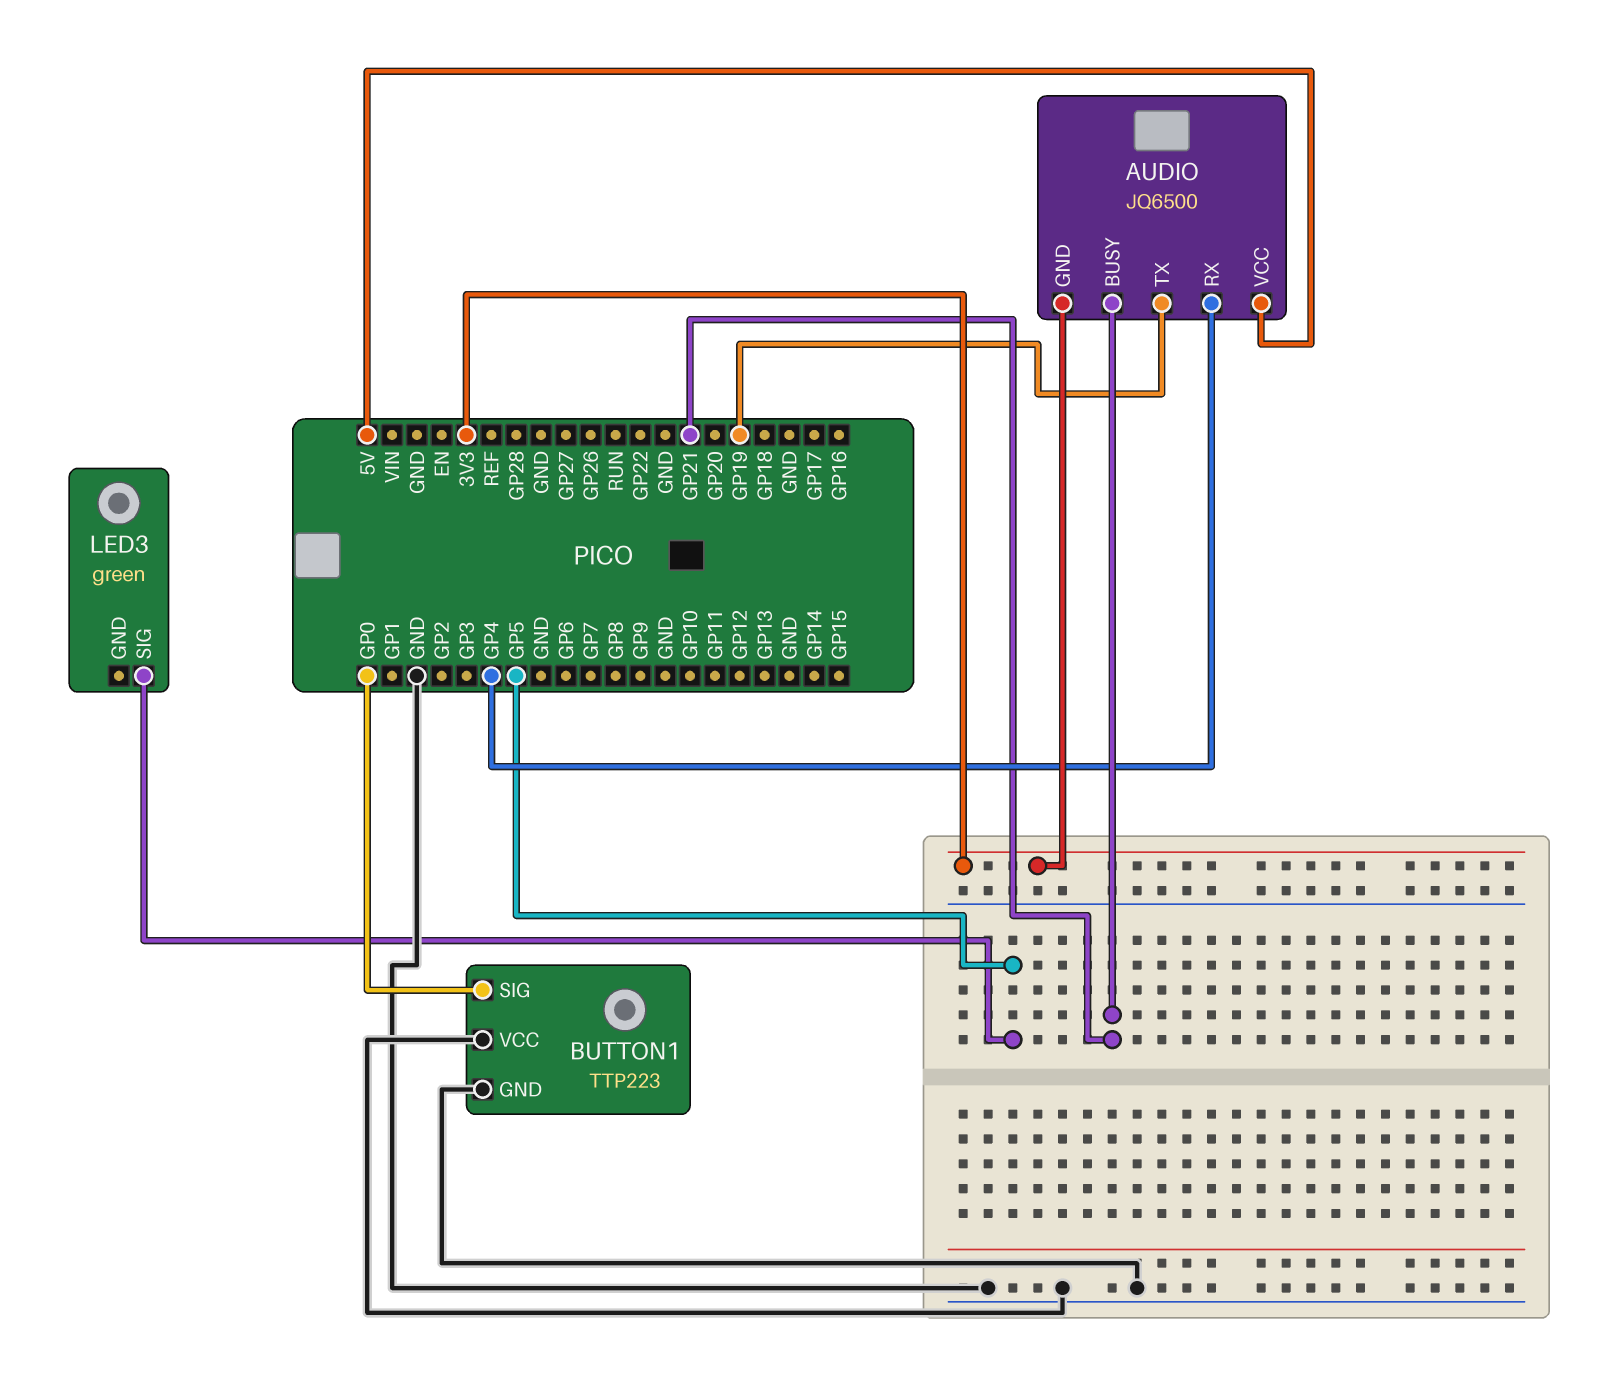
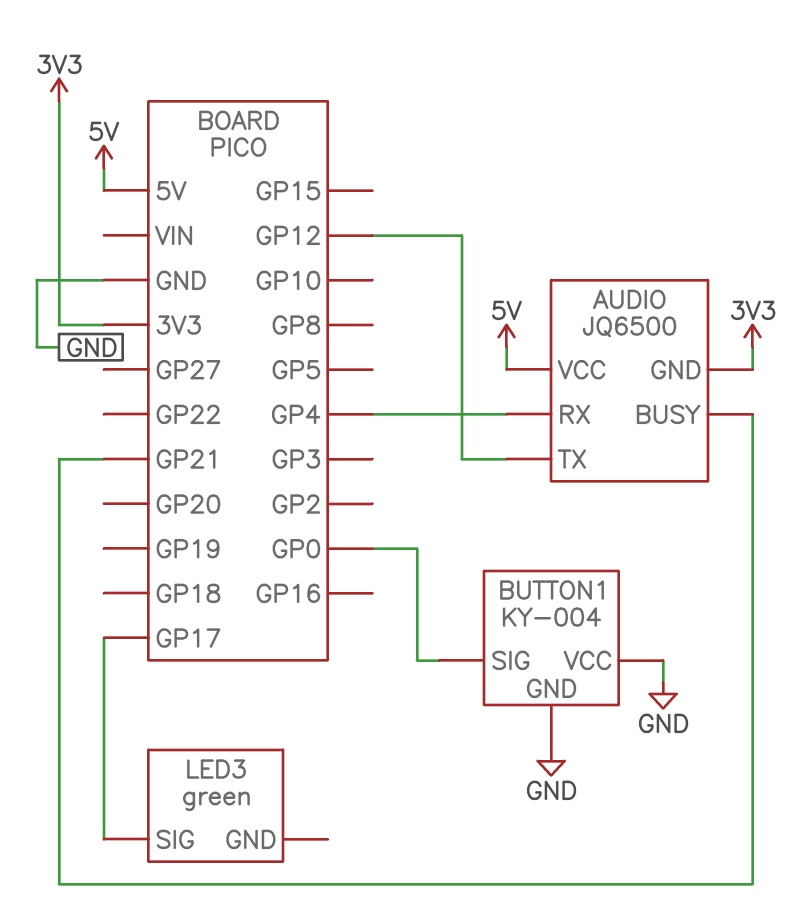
AUDIO pin TX: GP19 -> GP12
BUTTON1: TTP223 -> KY-004
LED3 pin SIG: GP5 -> GP17

